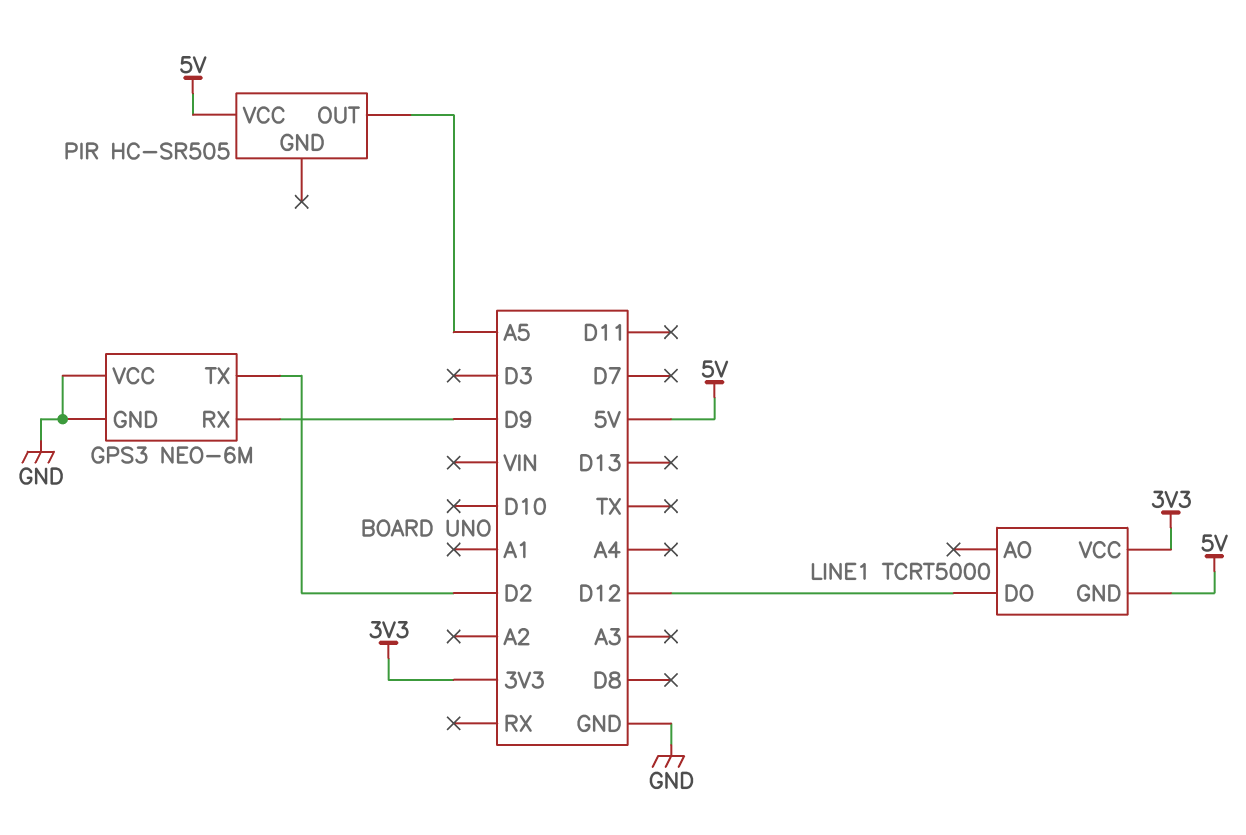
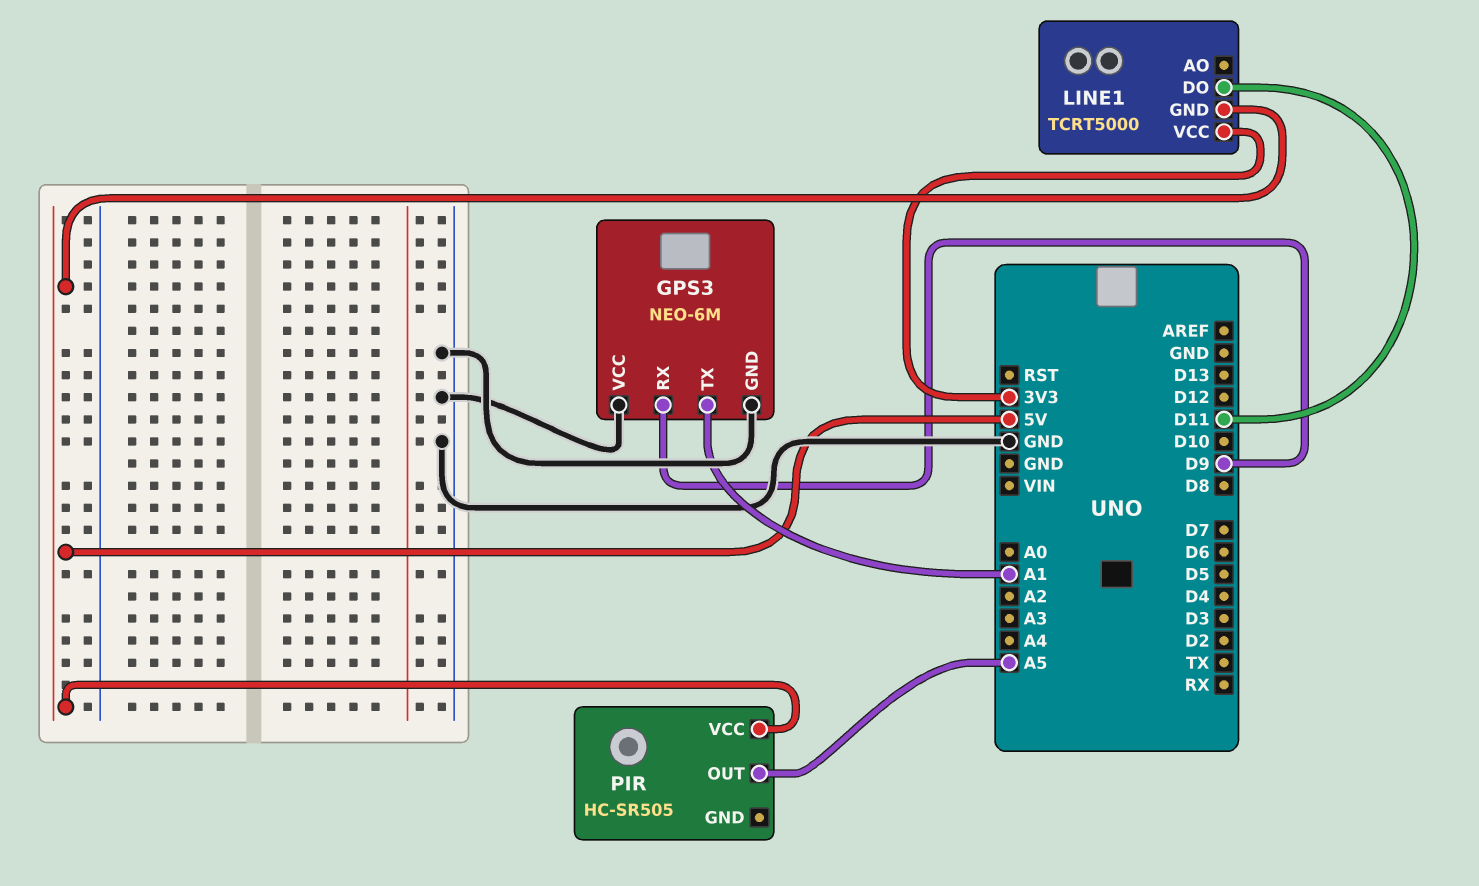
GPS3 pin TX: D2 -> A1
LINE1 pin DO: D12 -> D11

